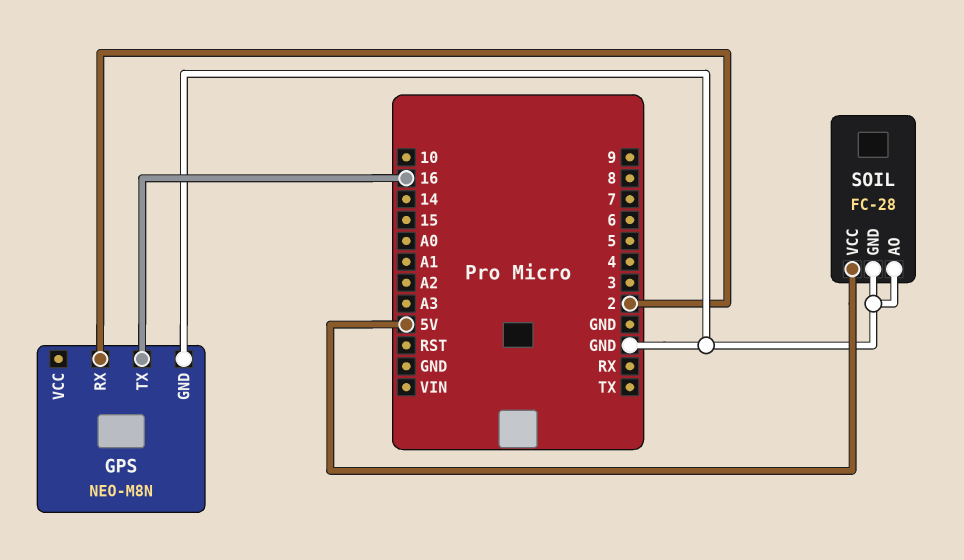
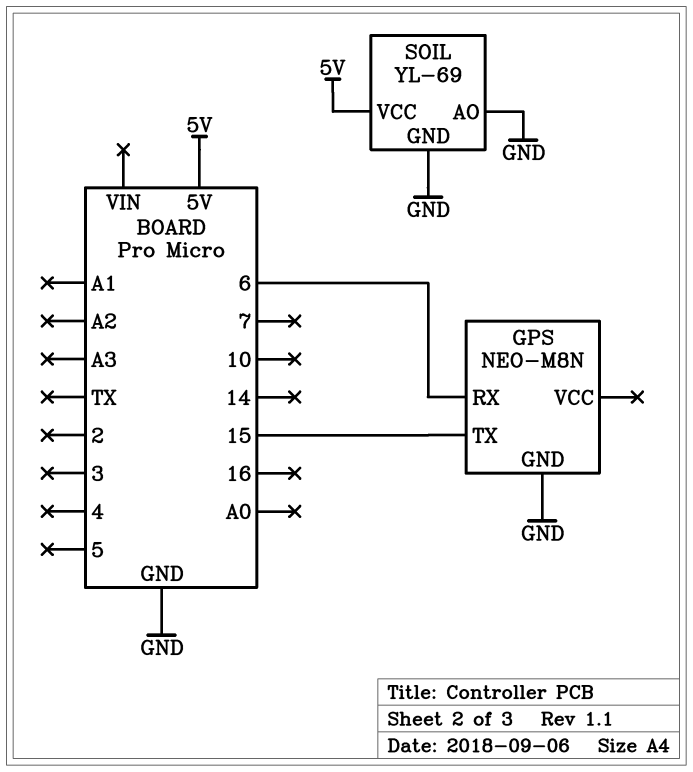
GPS pin RX: 2 -> 6
GPS pin TX: 16 -> 15
SOIL: FC-28 -> YL-69

